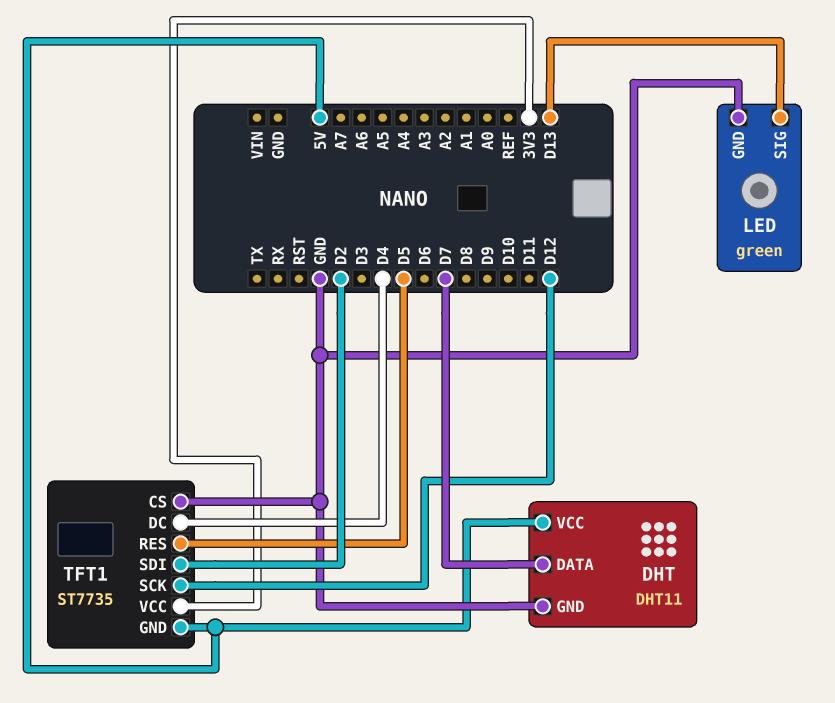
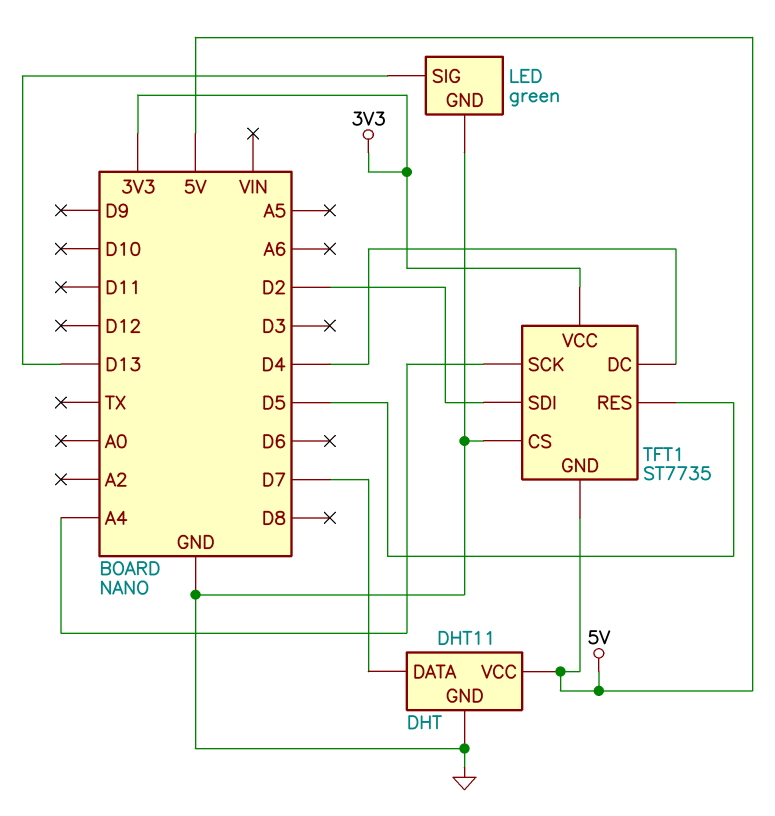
TFT1 pin SCK: D12 -> A4

